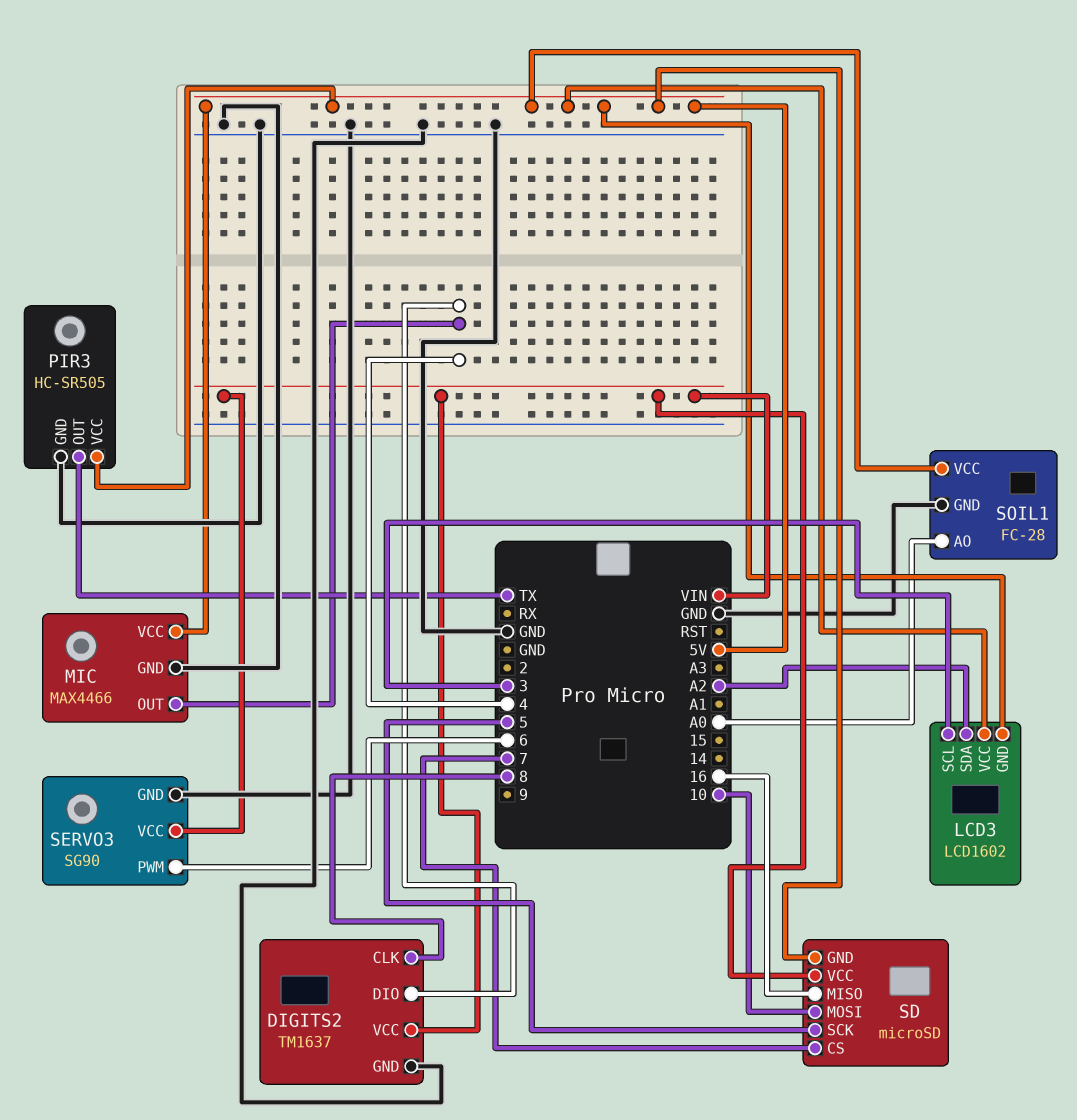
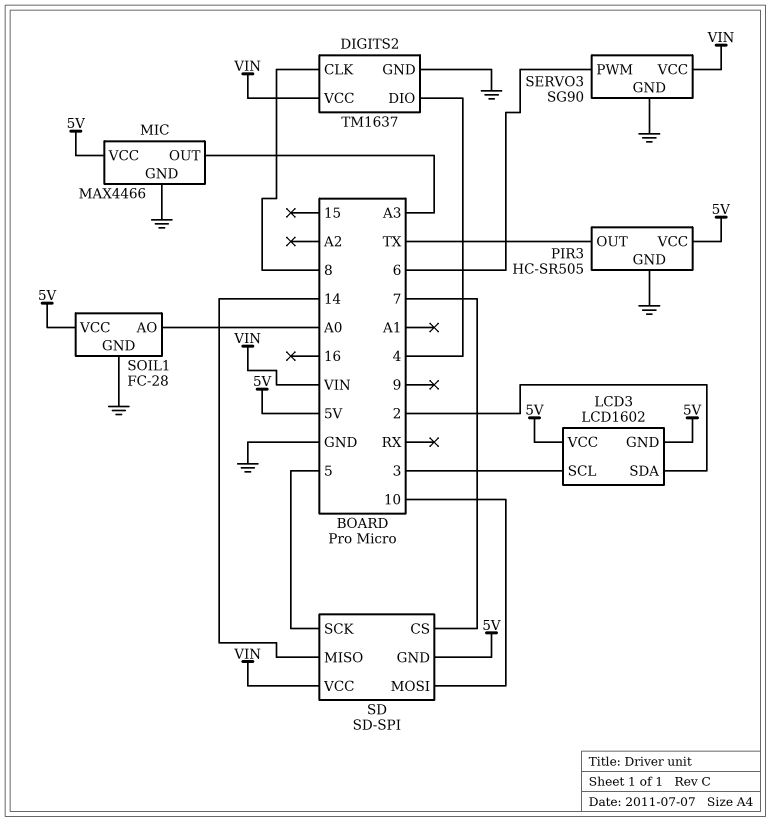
LCD3 pin SDA: A2 -> 2
MIC pin OUT: 4 -> A3
SD: microSD -> SD-SPI
SD pin MISO: 16 -> 14

